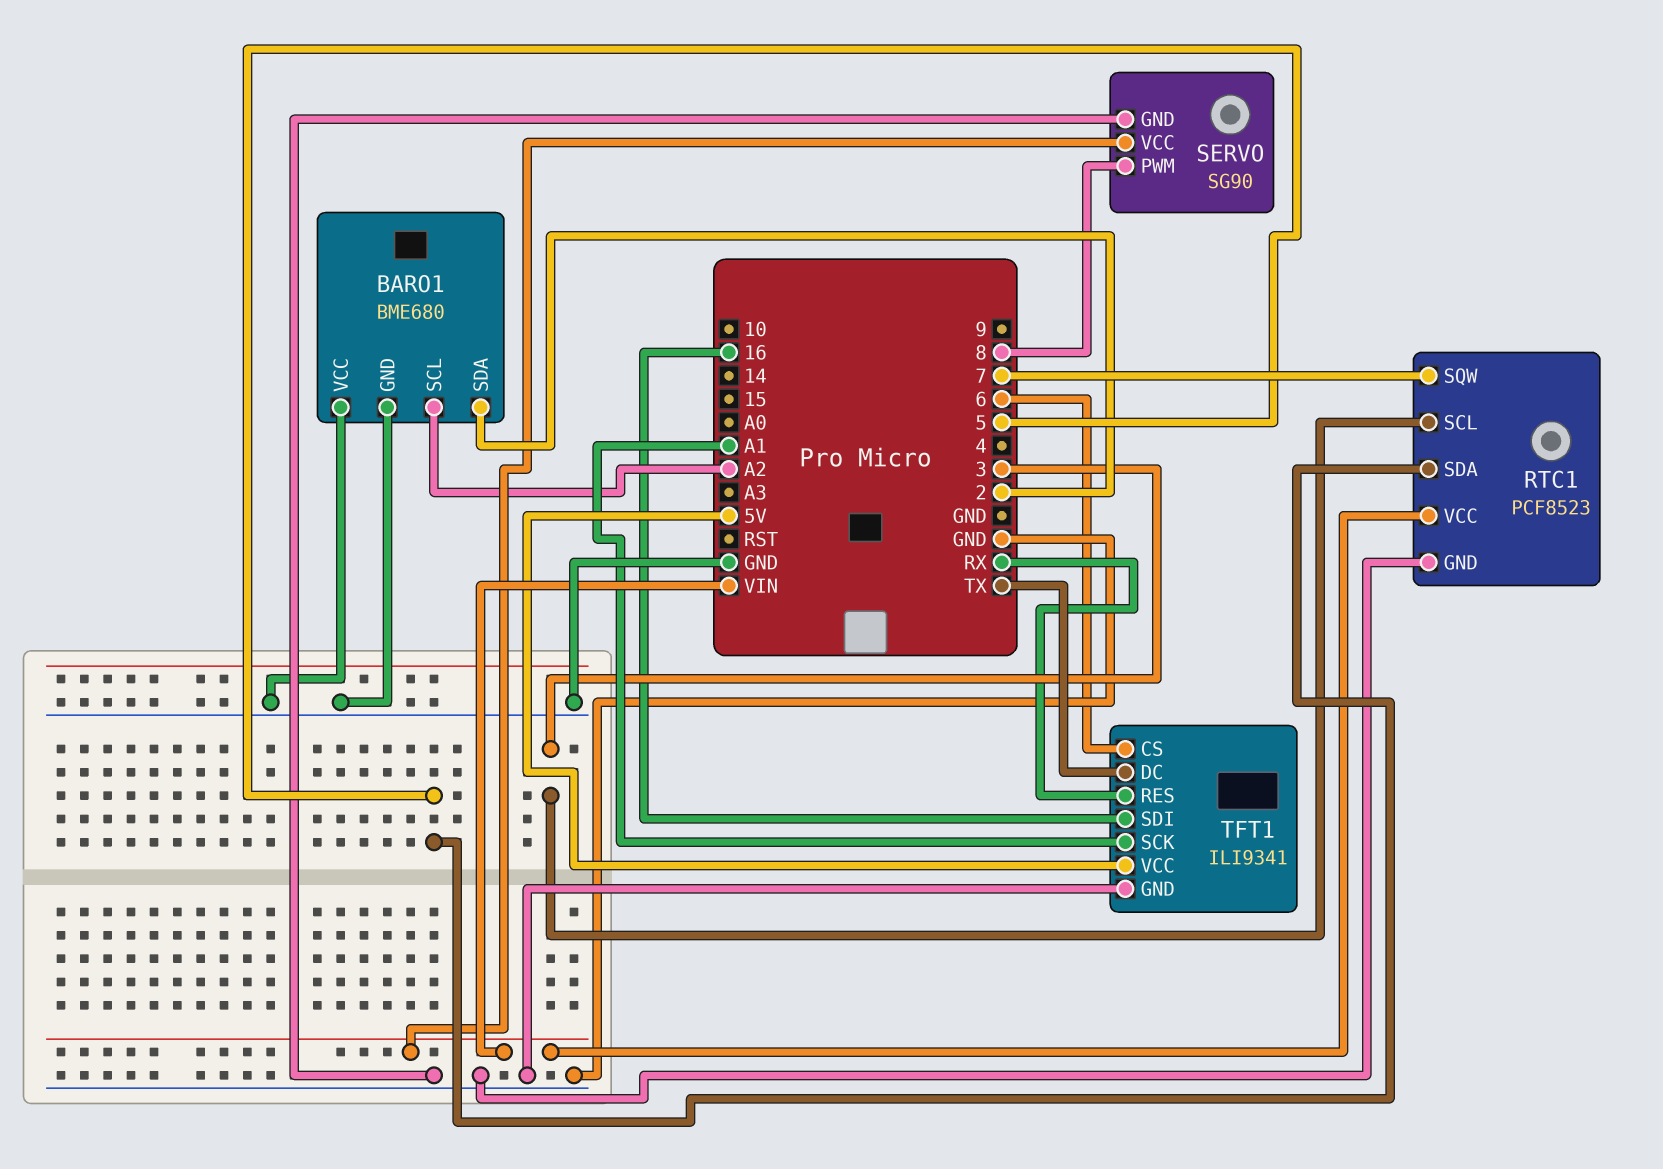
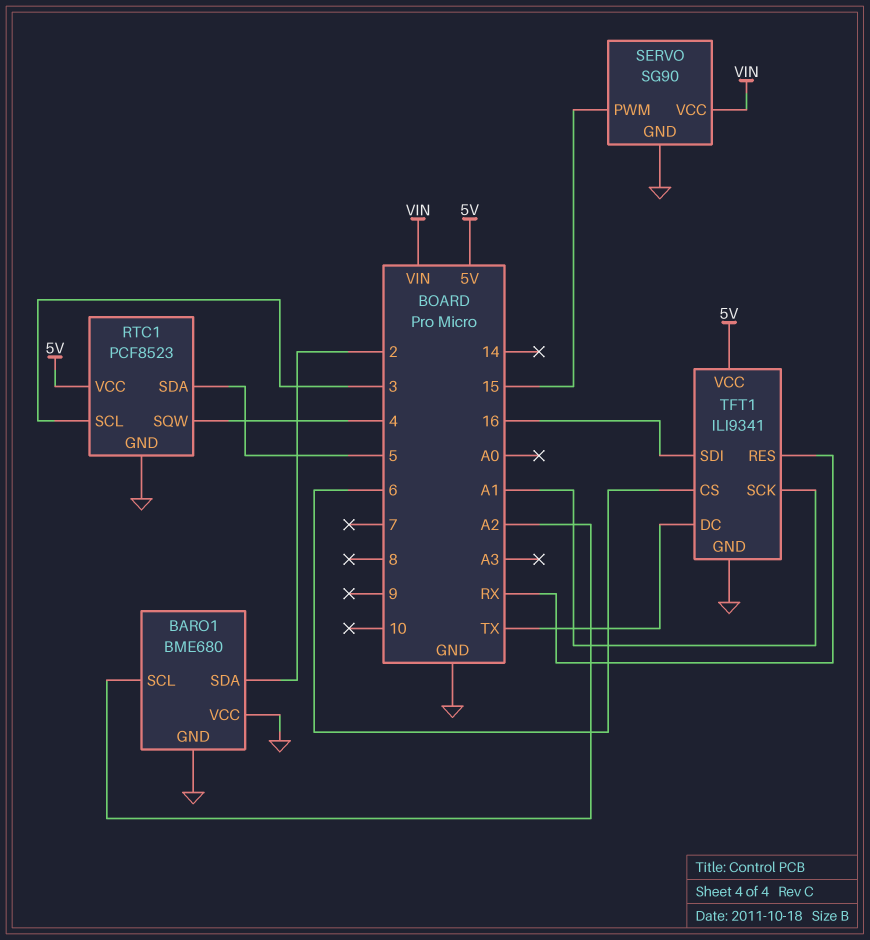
RTC1 pin SQW: 7 -> 4
RTC1 pin VCC: VIN -> 5V
SERVO pin PWM: 8 -> 15

